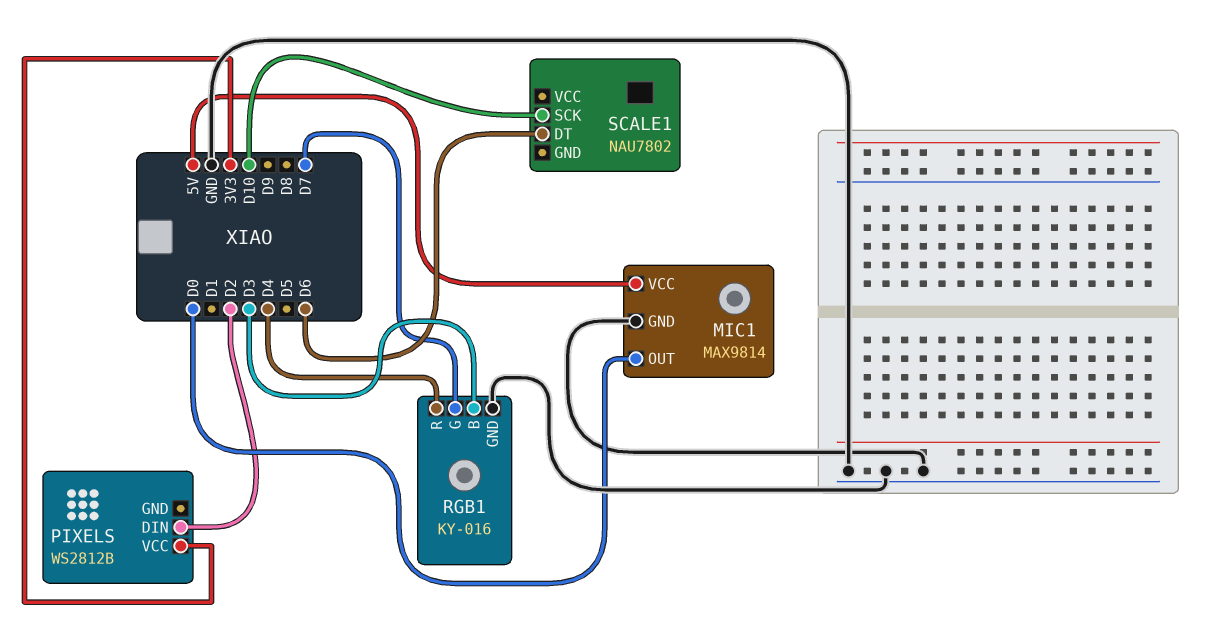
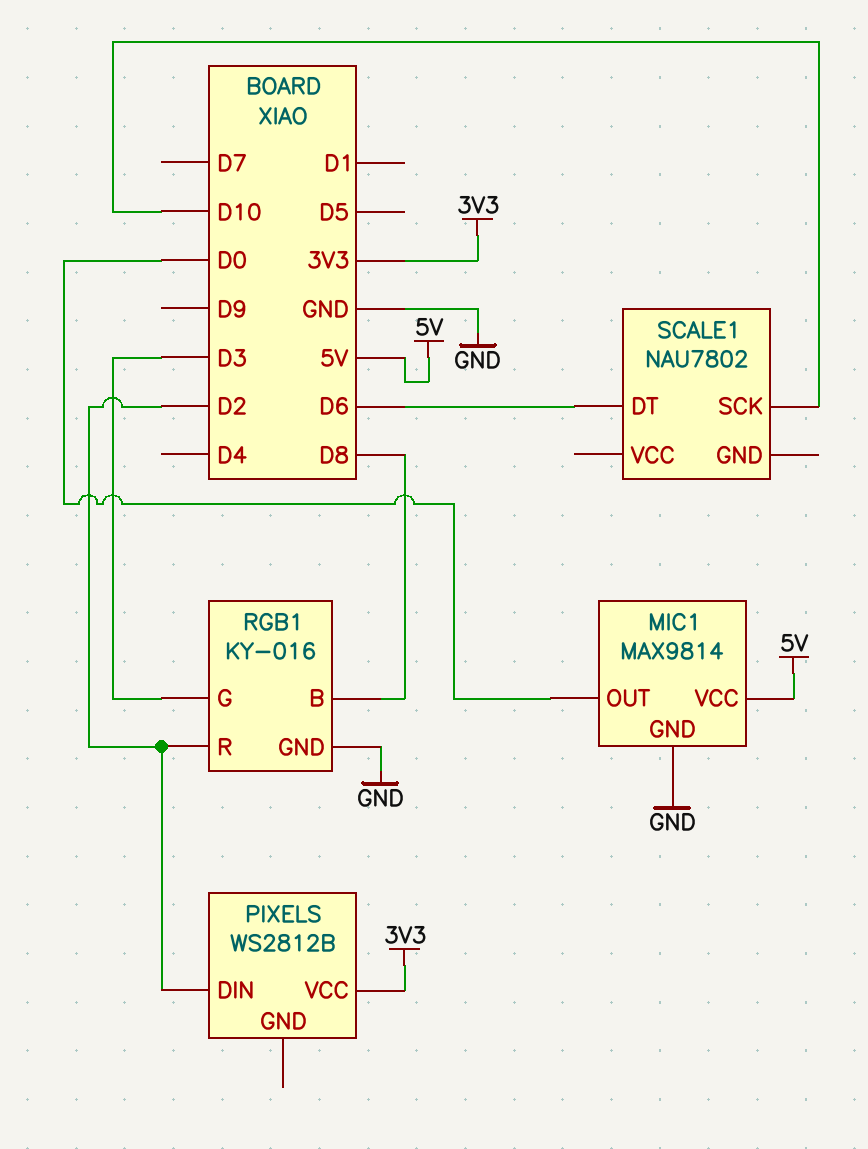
RGB1 pin B: D3 -> D8
RGB1 pin G: D7 -> D3
RGB1 pin R: D4 -> D2

